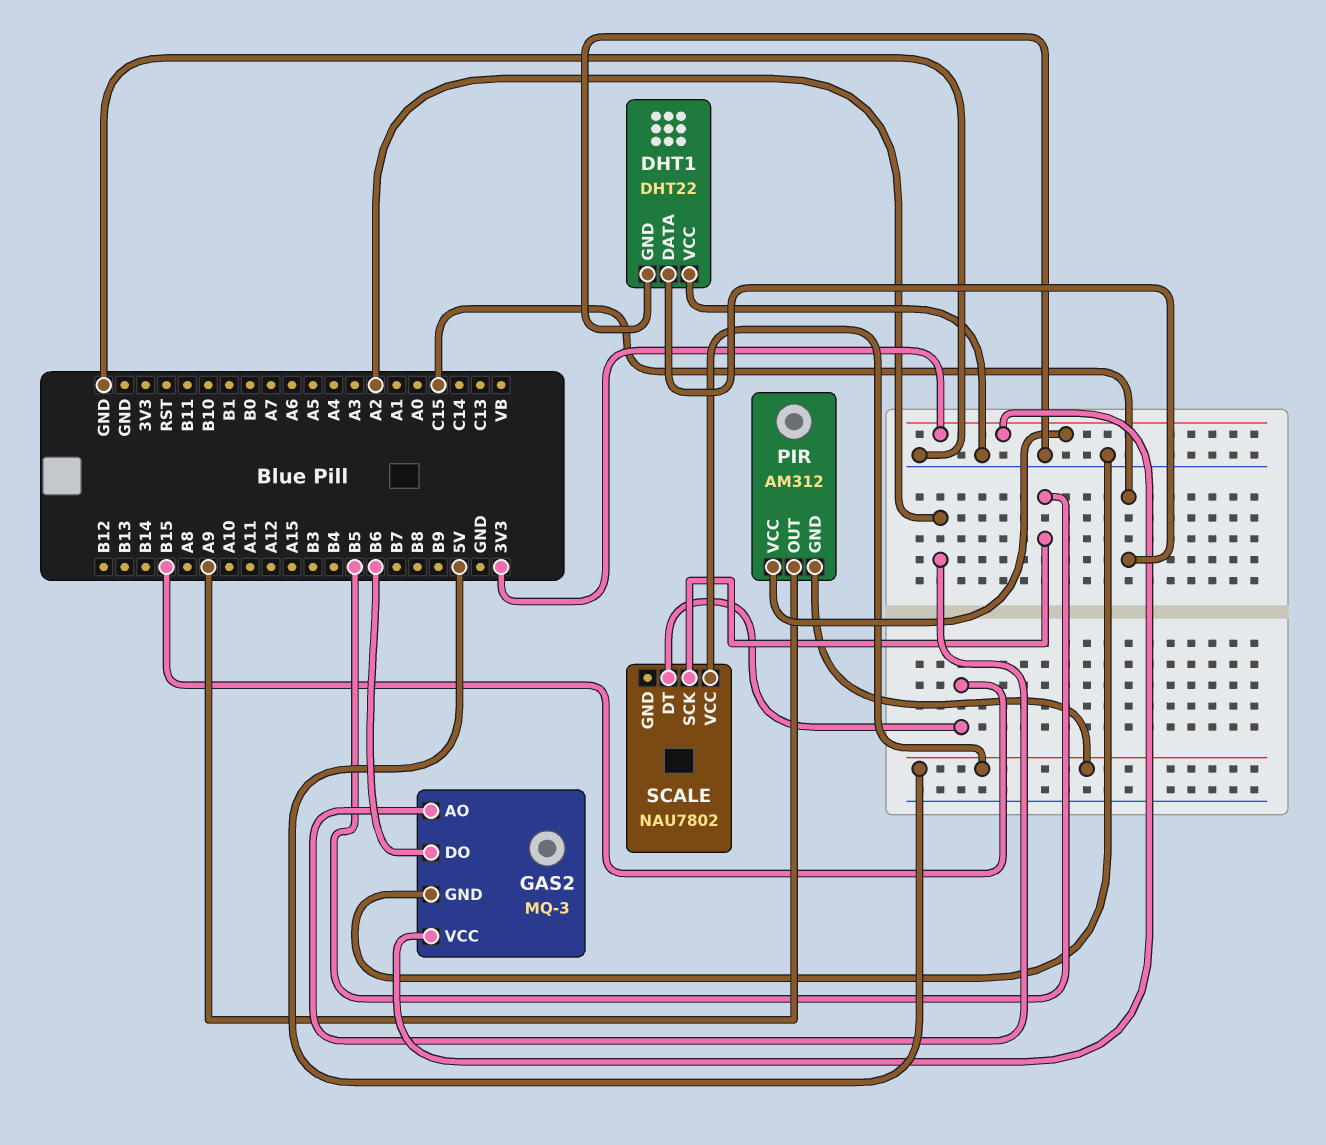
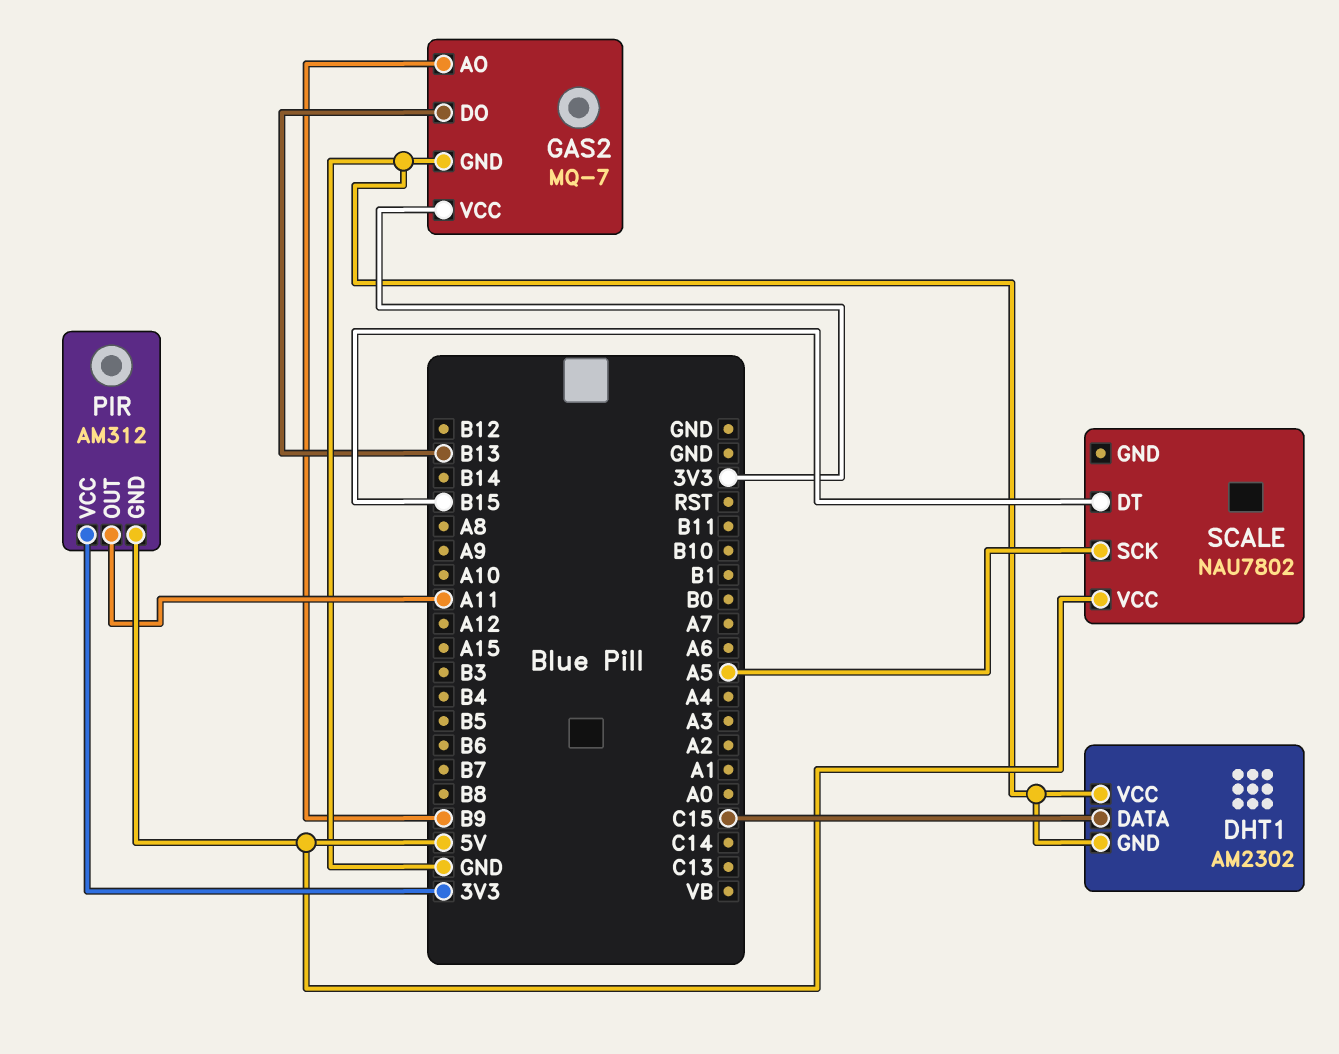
DHT1: DHT22 -> AM2302
GAS2: MQ-3 -> MQ-7
GAS2 pin AO: A2 -> B9
GAS2 pin DO: B6 -> B13
PIR pin OUT: A9 -> A11
SCALE pin SCK: B5 -> A5

